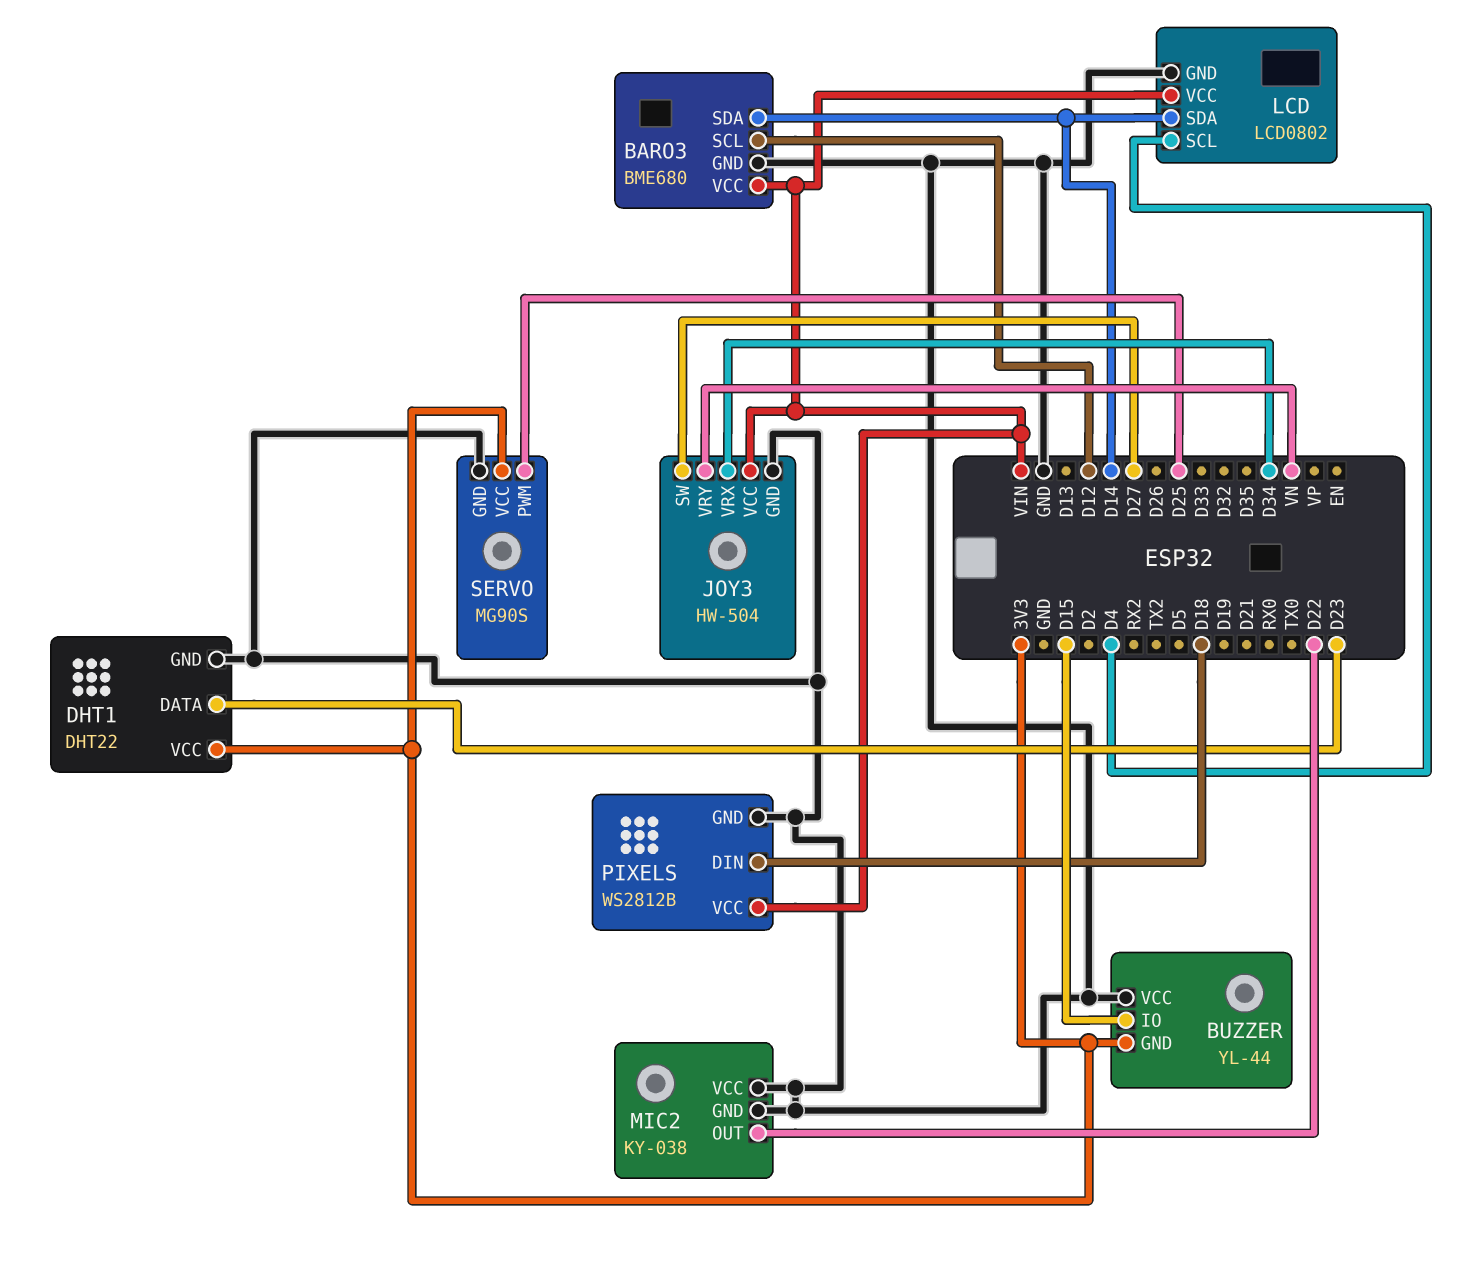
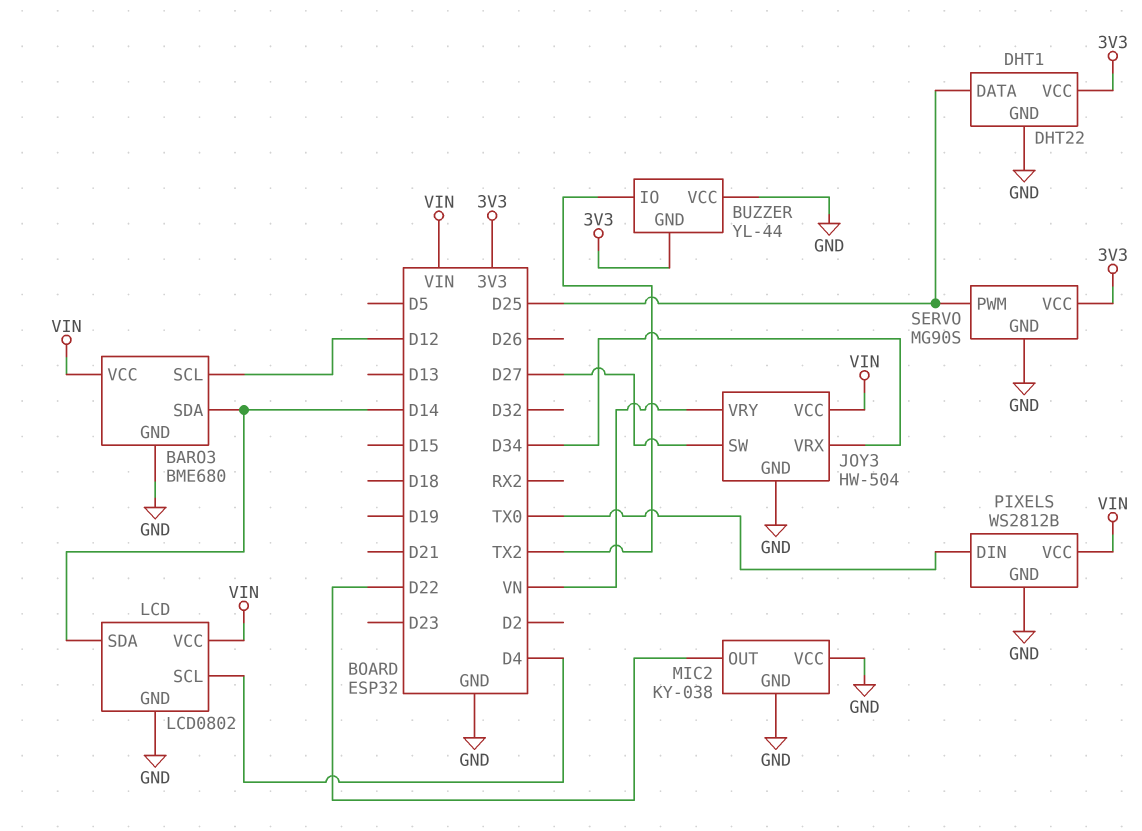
BUZZER pin IO: D15 -> TX2
DHT1 pin DATA: D23 -> D25
PIXELS pin DIN: D18 -> TX0

